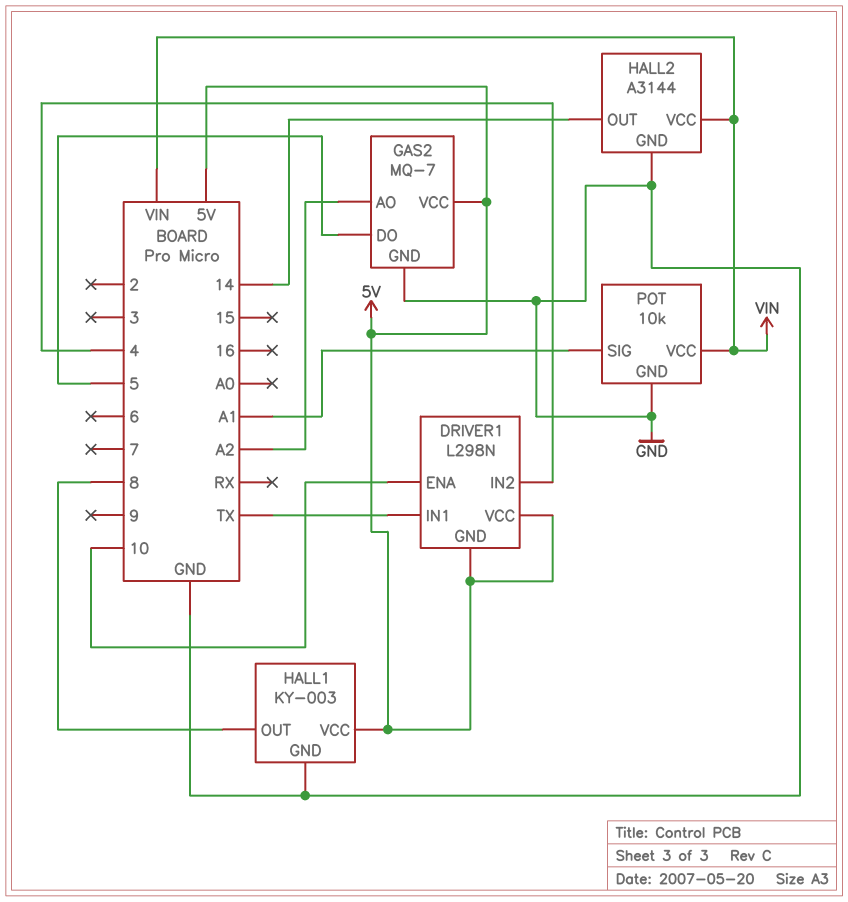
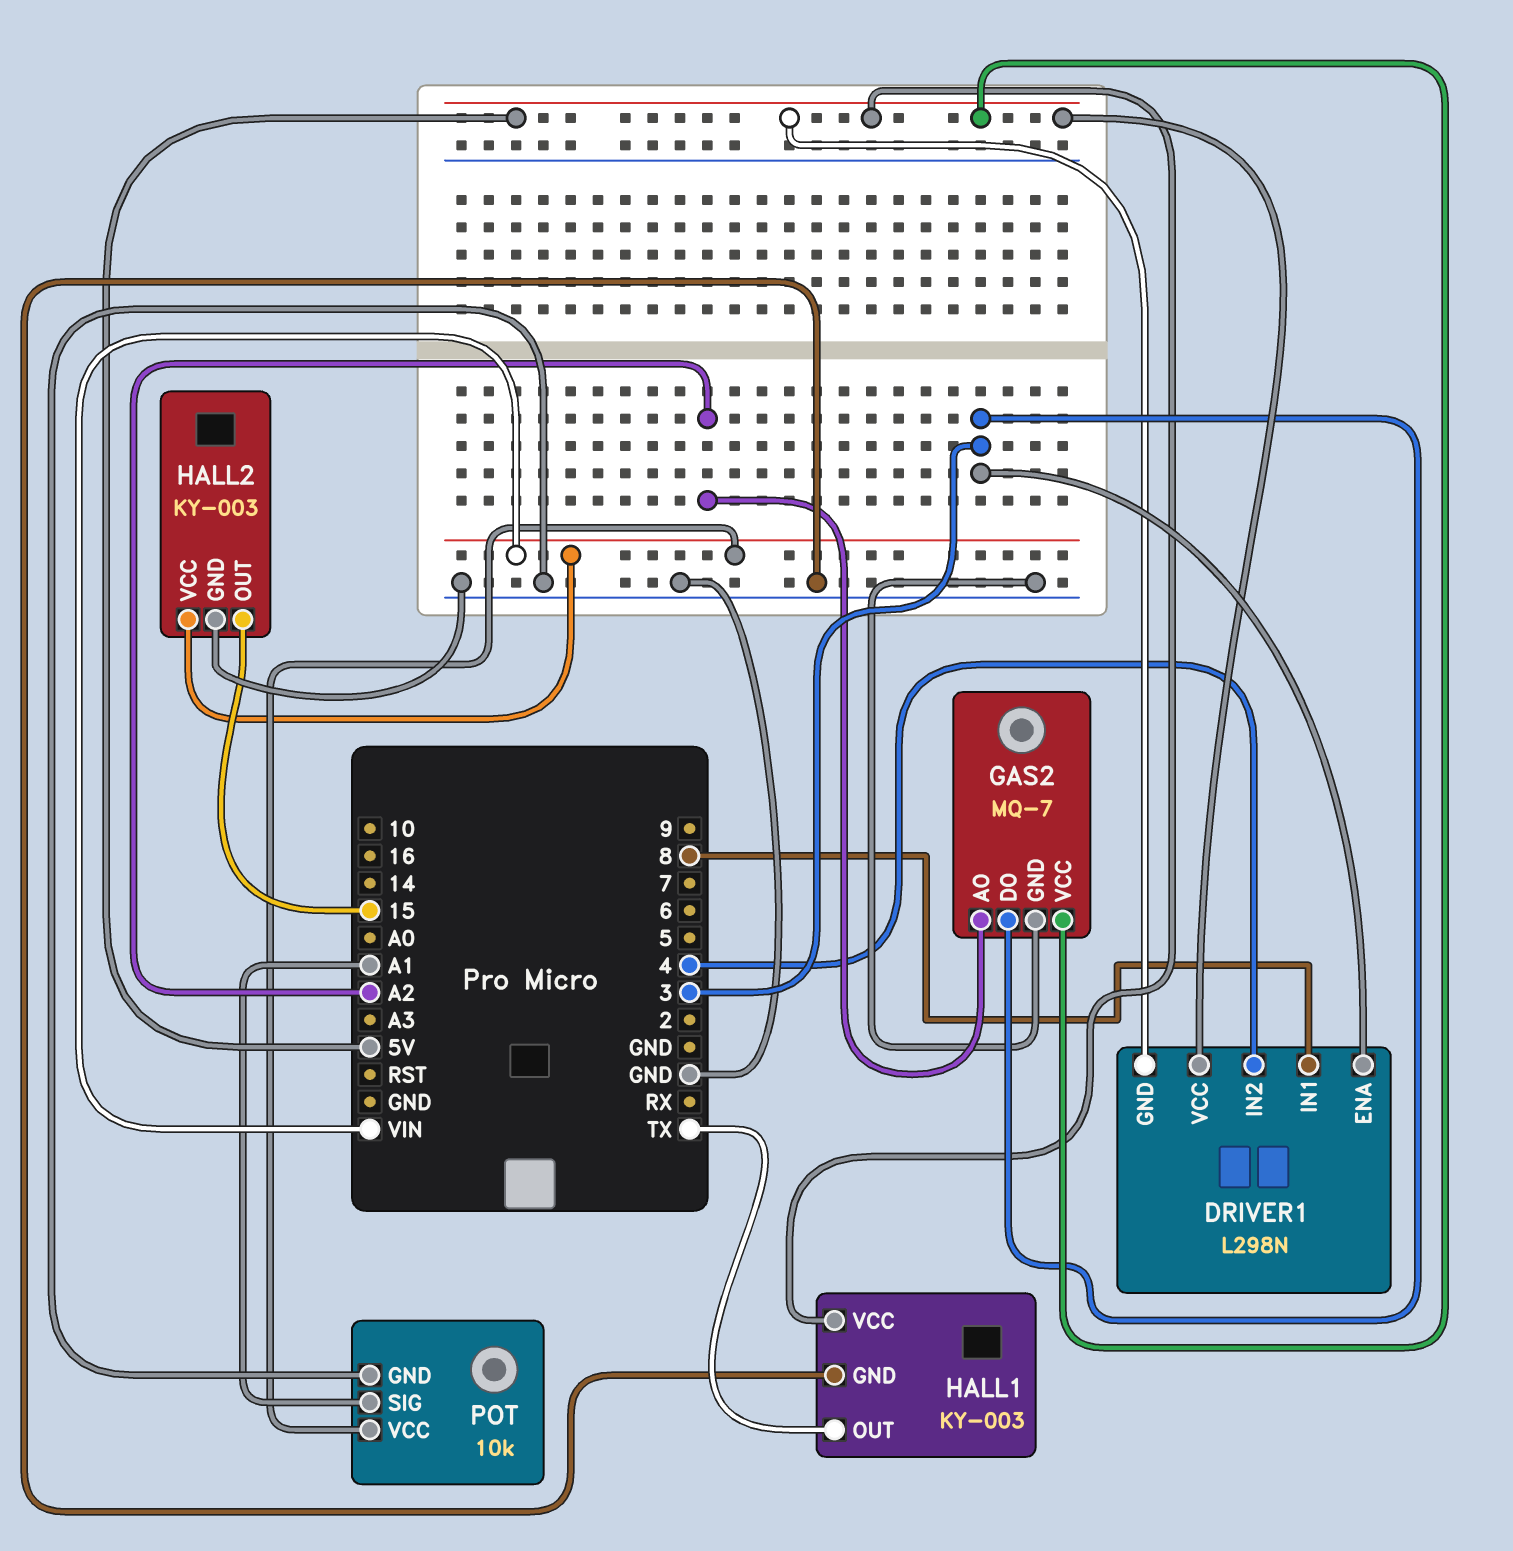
DRIVER1 pin ENA: 10 -> 3
DRIVER1 pin IN1: TX -> 8
GAS2 pin DO: 5 -> 3
HALL1 pin OUT: 8 -> TX
HALL2: A3144 -> KY-003
HALL2 pin OUT: 14 -> 15

